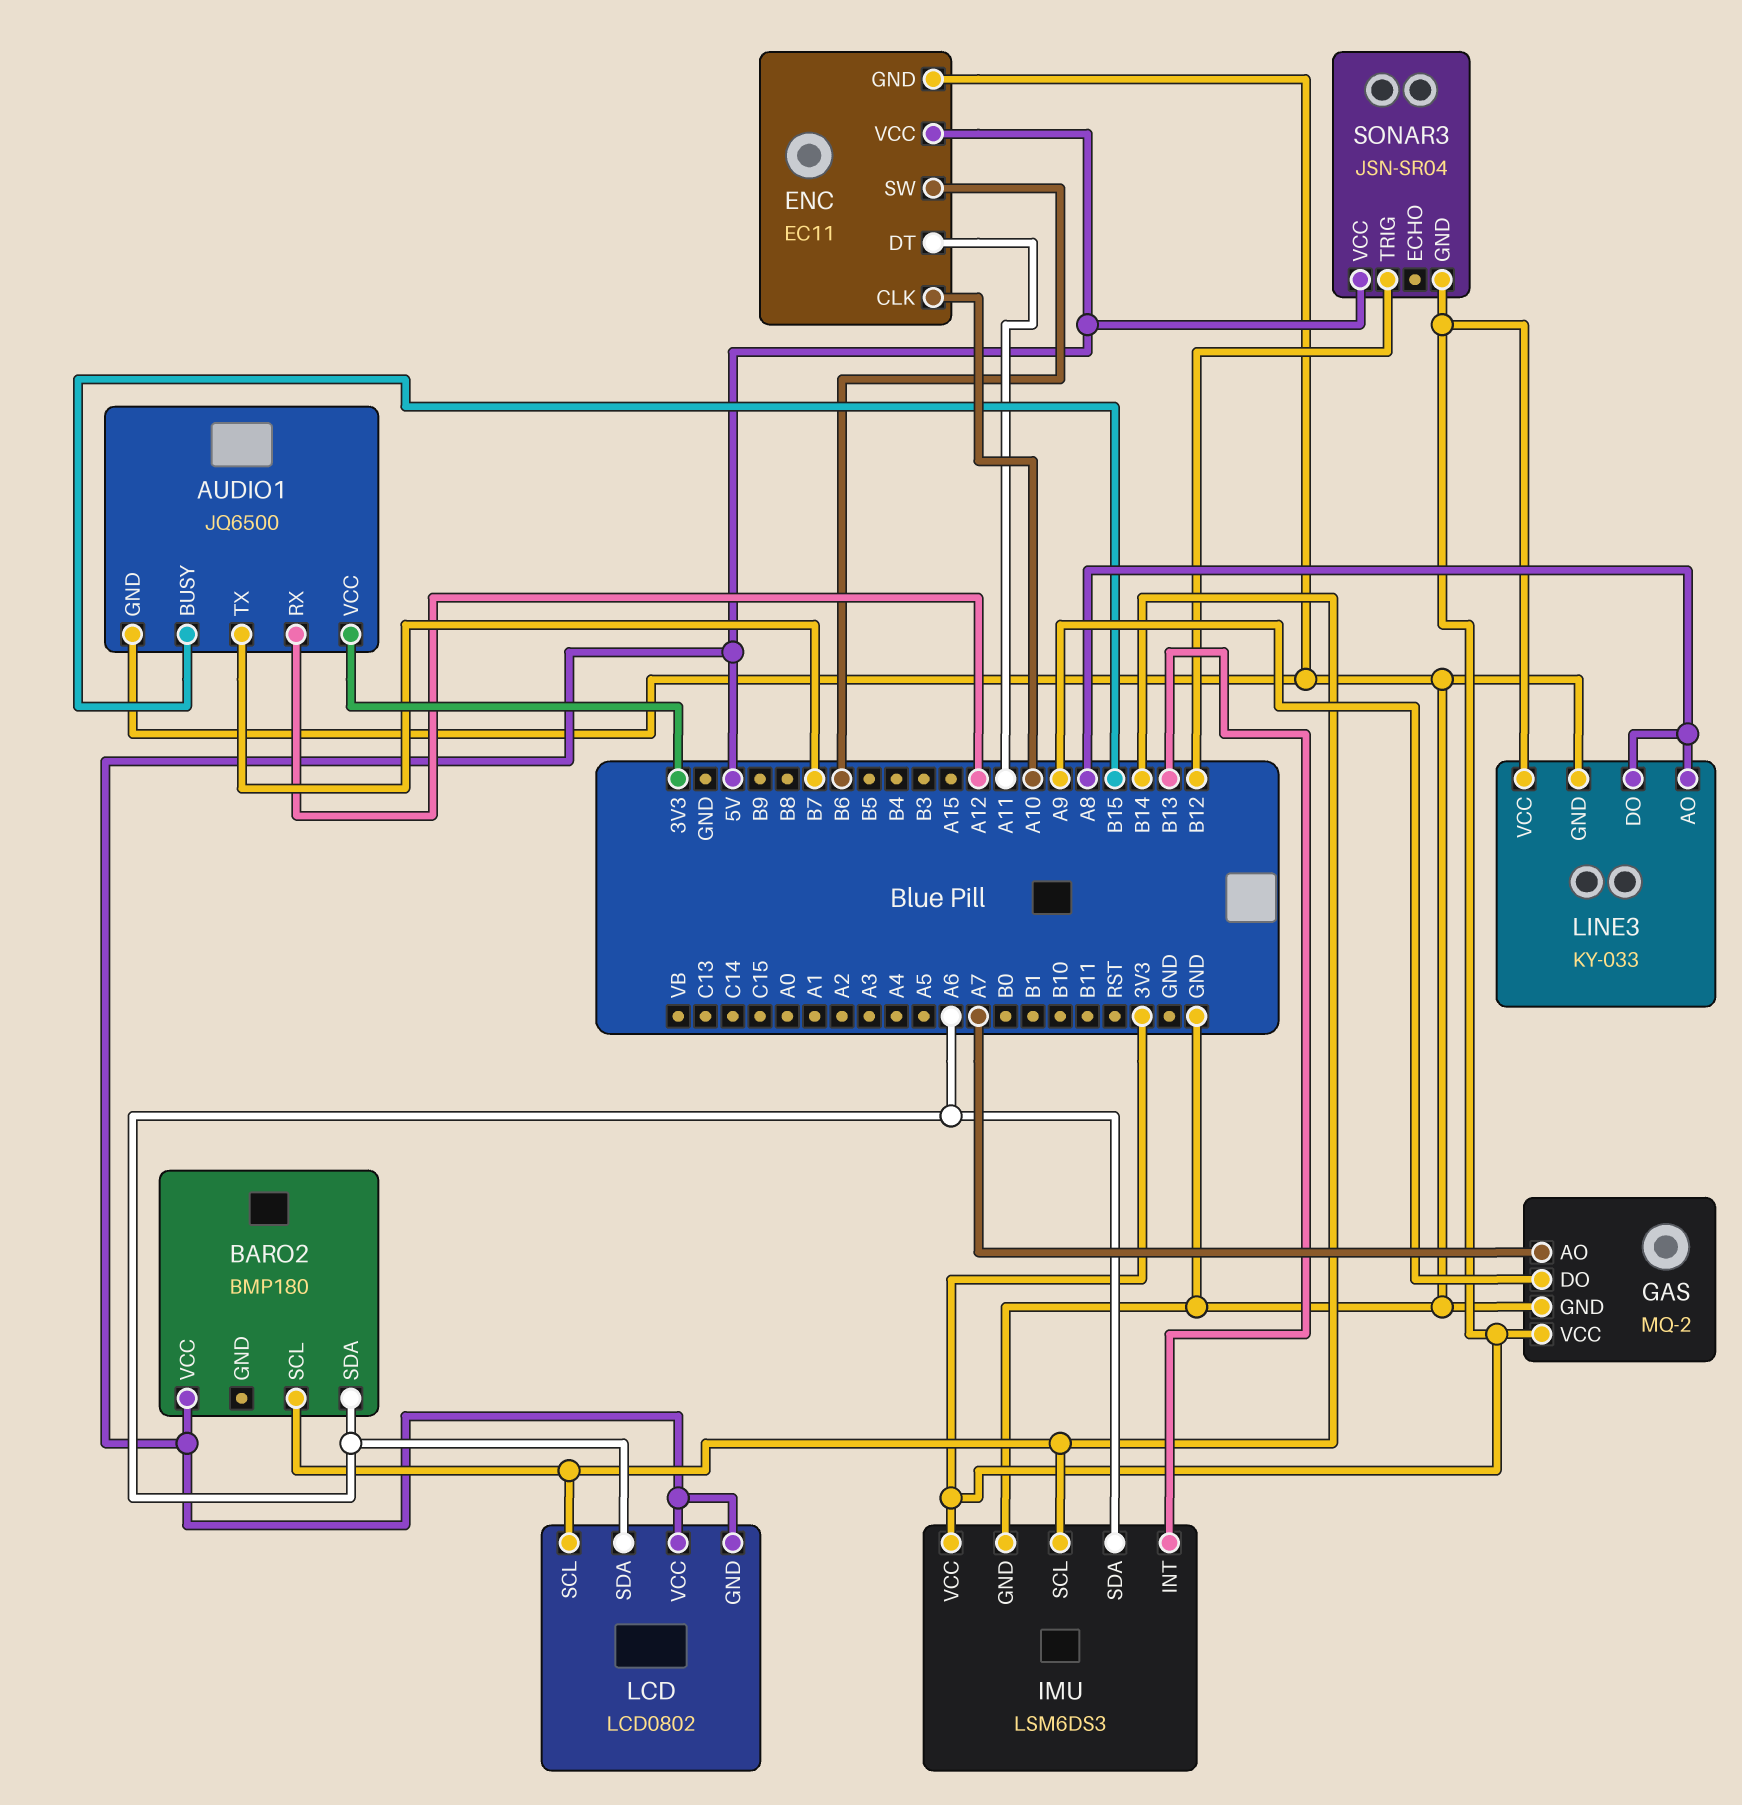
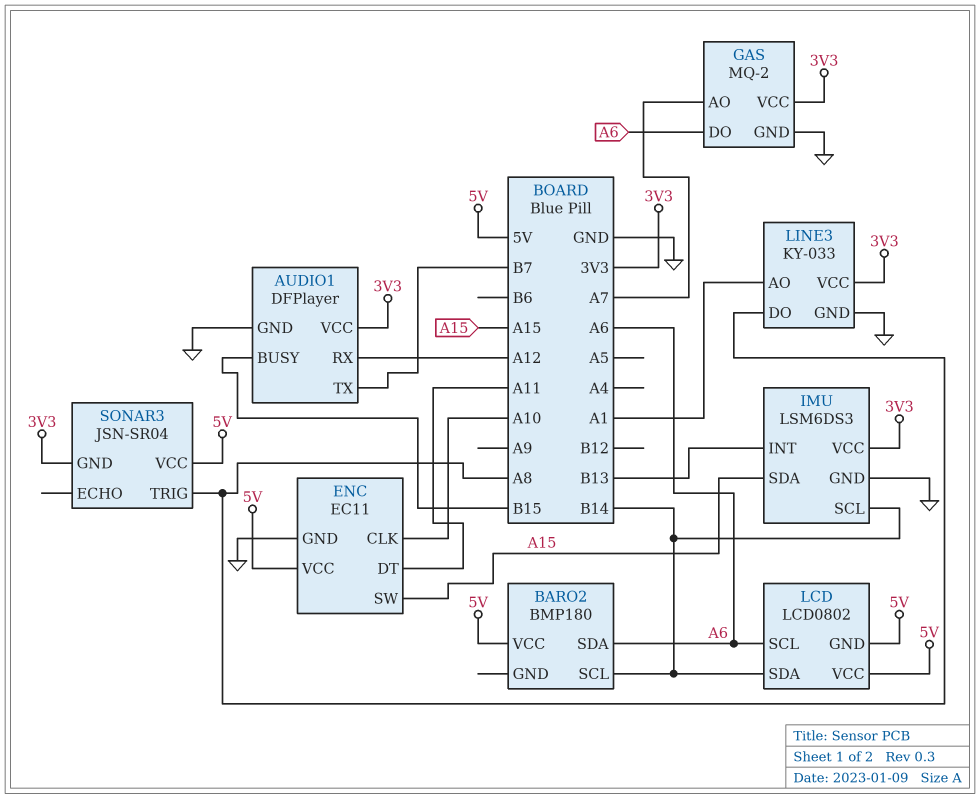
AUDIO1: JQ6500 -> DFPlayer
ENC pin SW: B6 -> A15
GAS pin DO: A9 -> A6
IMU pin SDA: A6 -> A15
LCD pin SCL: B14 -> A6
LCD pin SDA: A6 -> B14
LINE3 pin AO: A8 -> A1
SONAR3 pin TRIG: B12 -> A8

